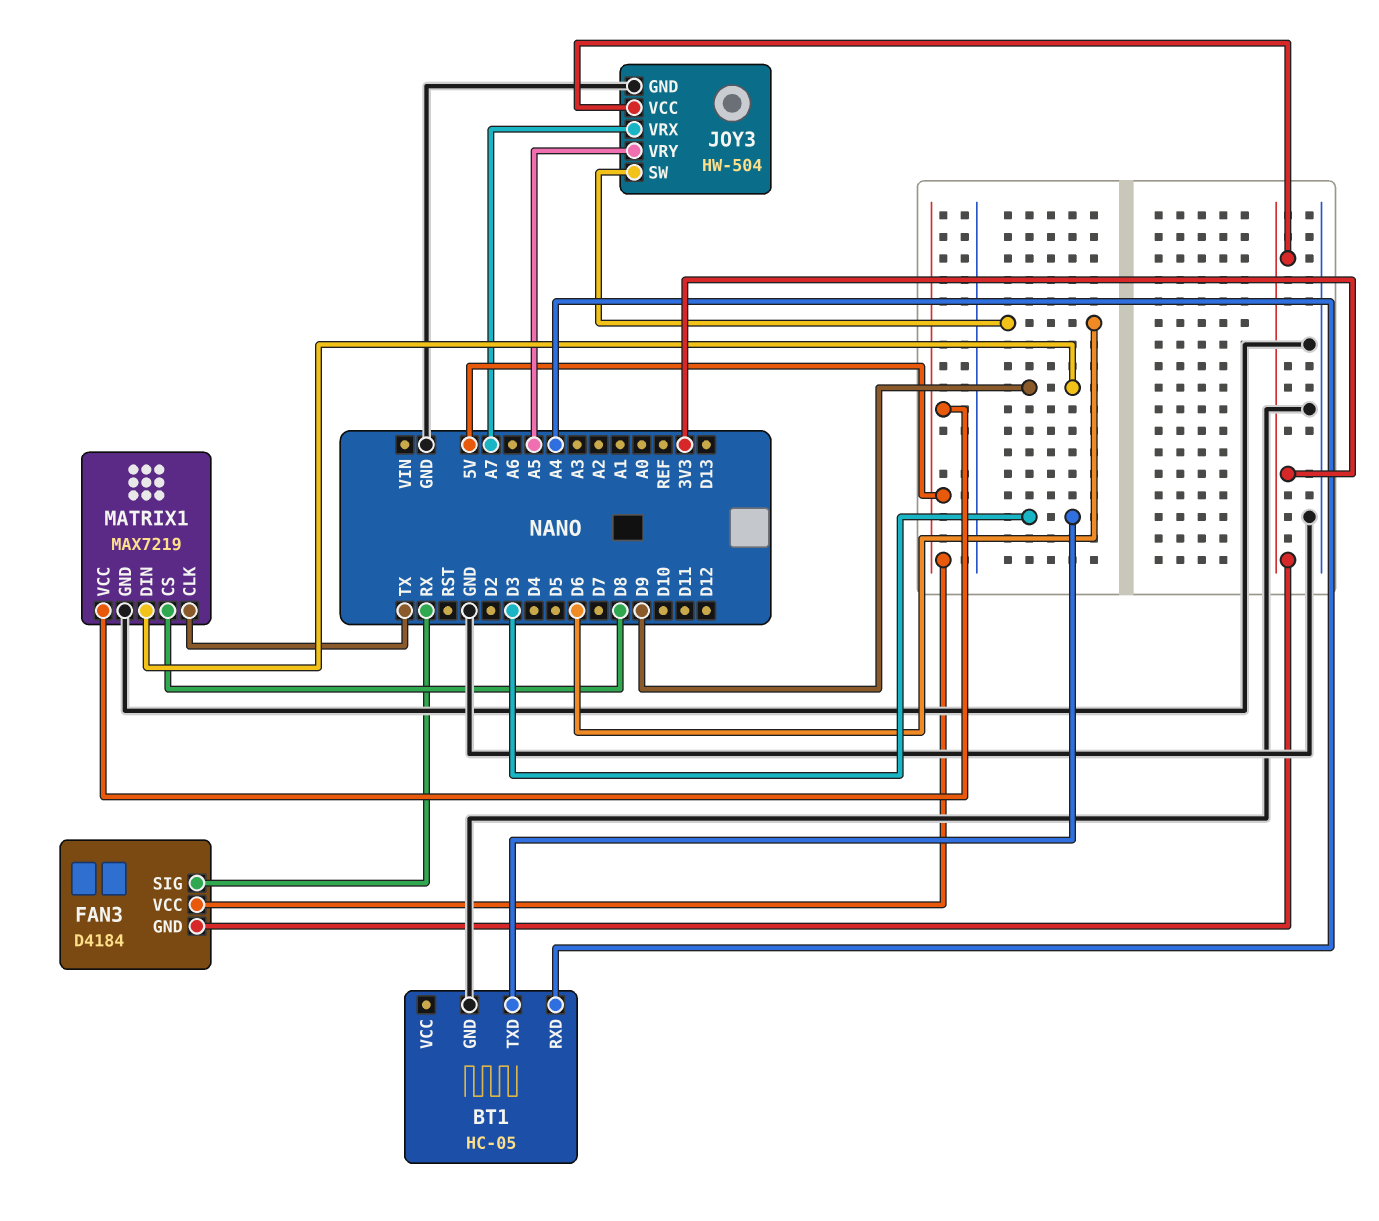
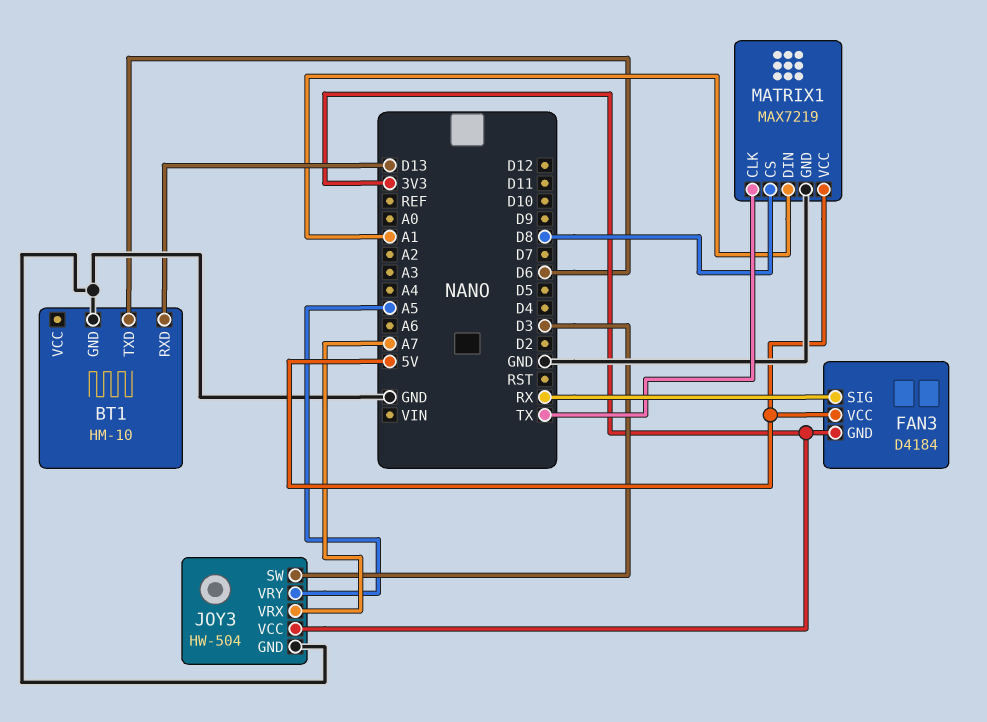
BT1: HC-05 -> HM-10
BT1 pin RXD: A4 -> D13
BT1 pin TXD: D3 -> D6
JOY3 pin SW: D6 -> D3
MATRIX1 pin DIN: D9 -> A1

